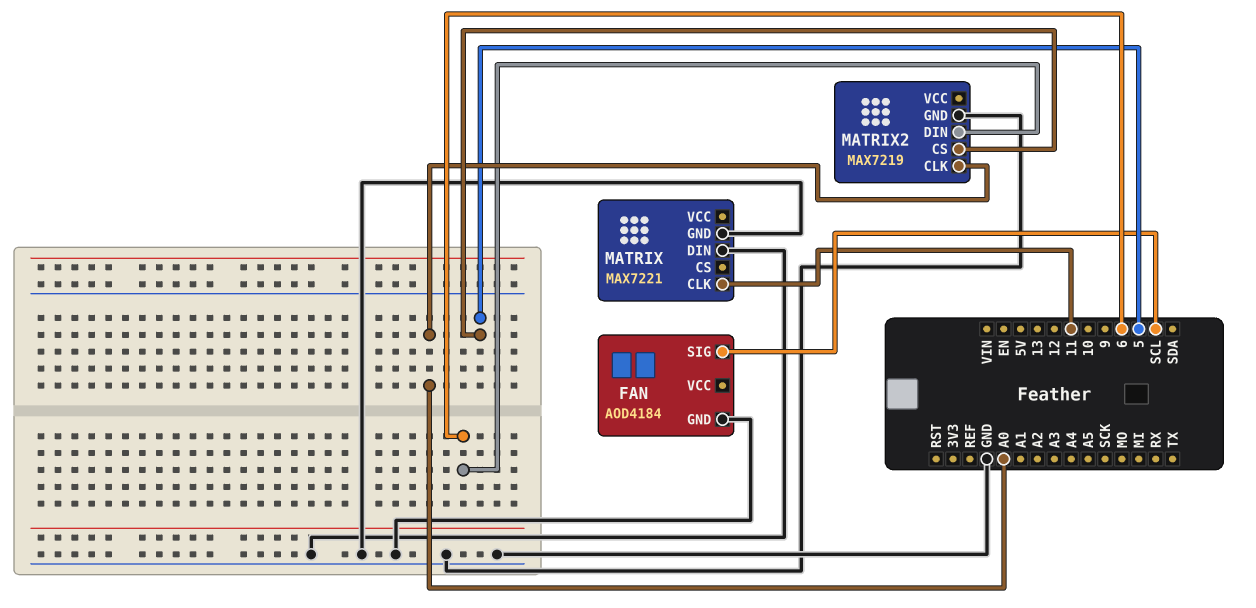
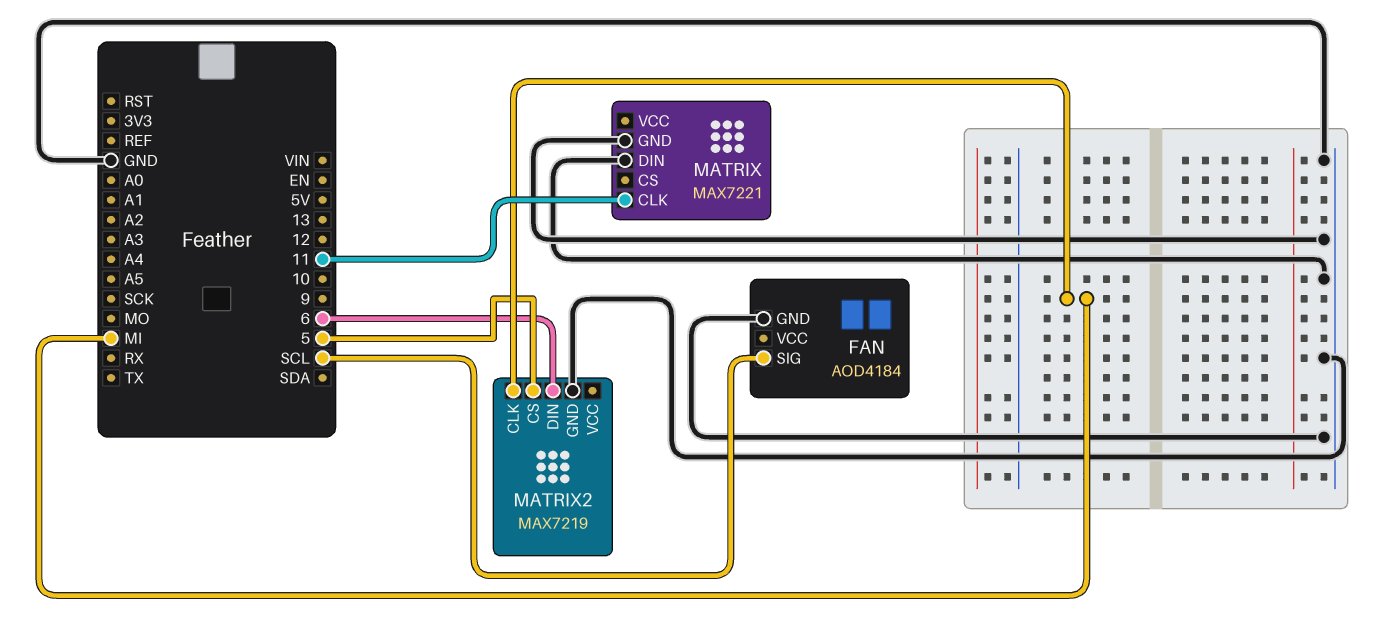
MATRIX2 pin CLK: A0 -> MI

